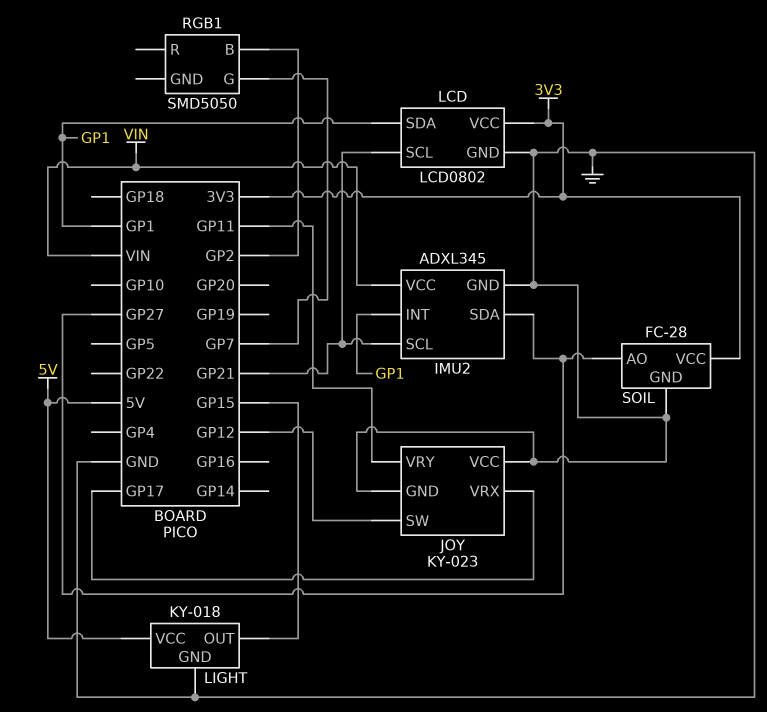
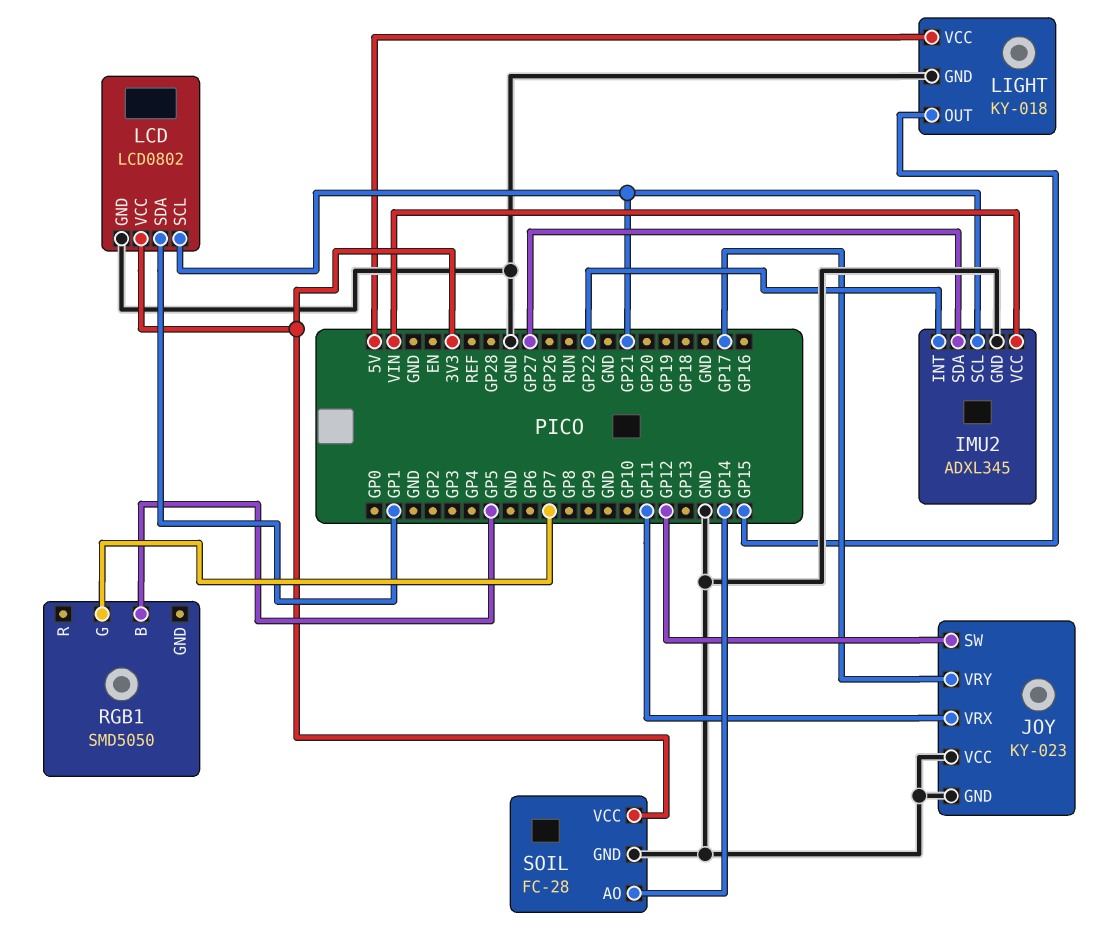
IMU2 pin INT: GP1 -> GP22
JOY pin VRX: GP17 -> GP11
JOY pin VRY: GP11 -> GP17
RGB1 pin B: GP2 -> GP5
SOIL pin AO: GP27 -> GP14

